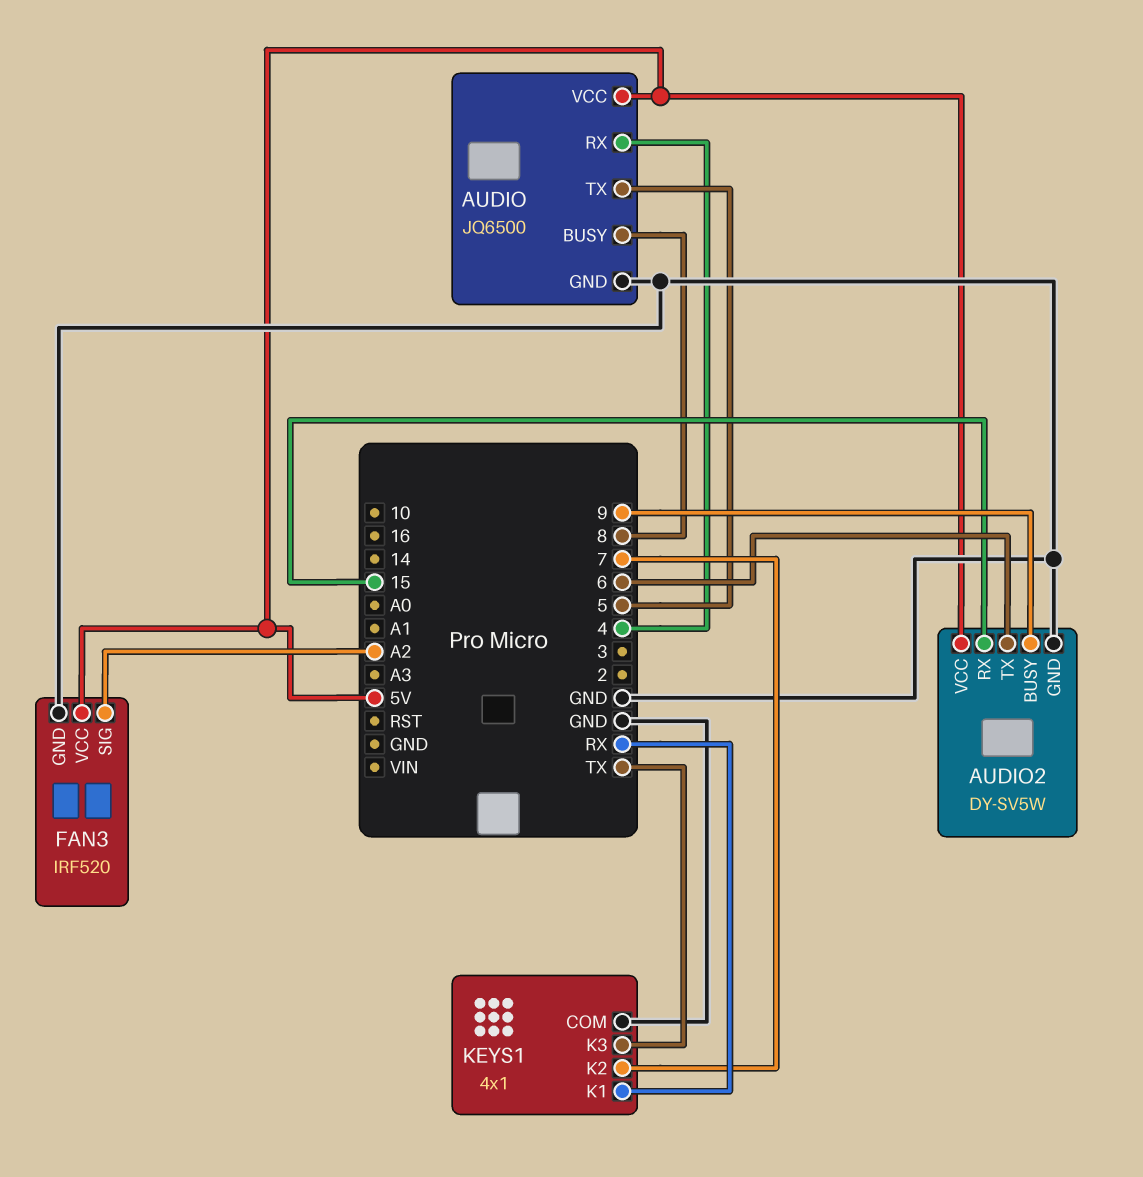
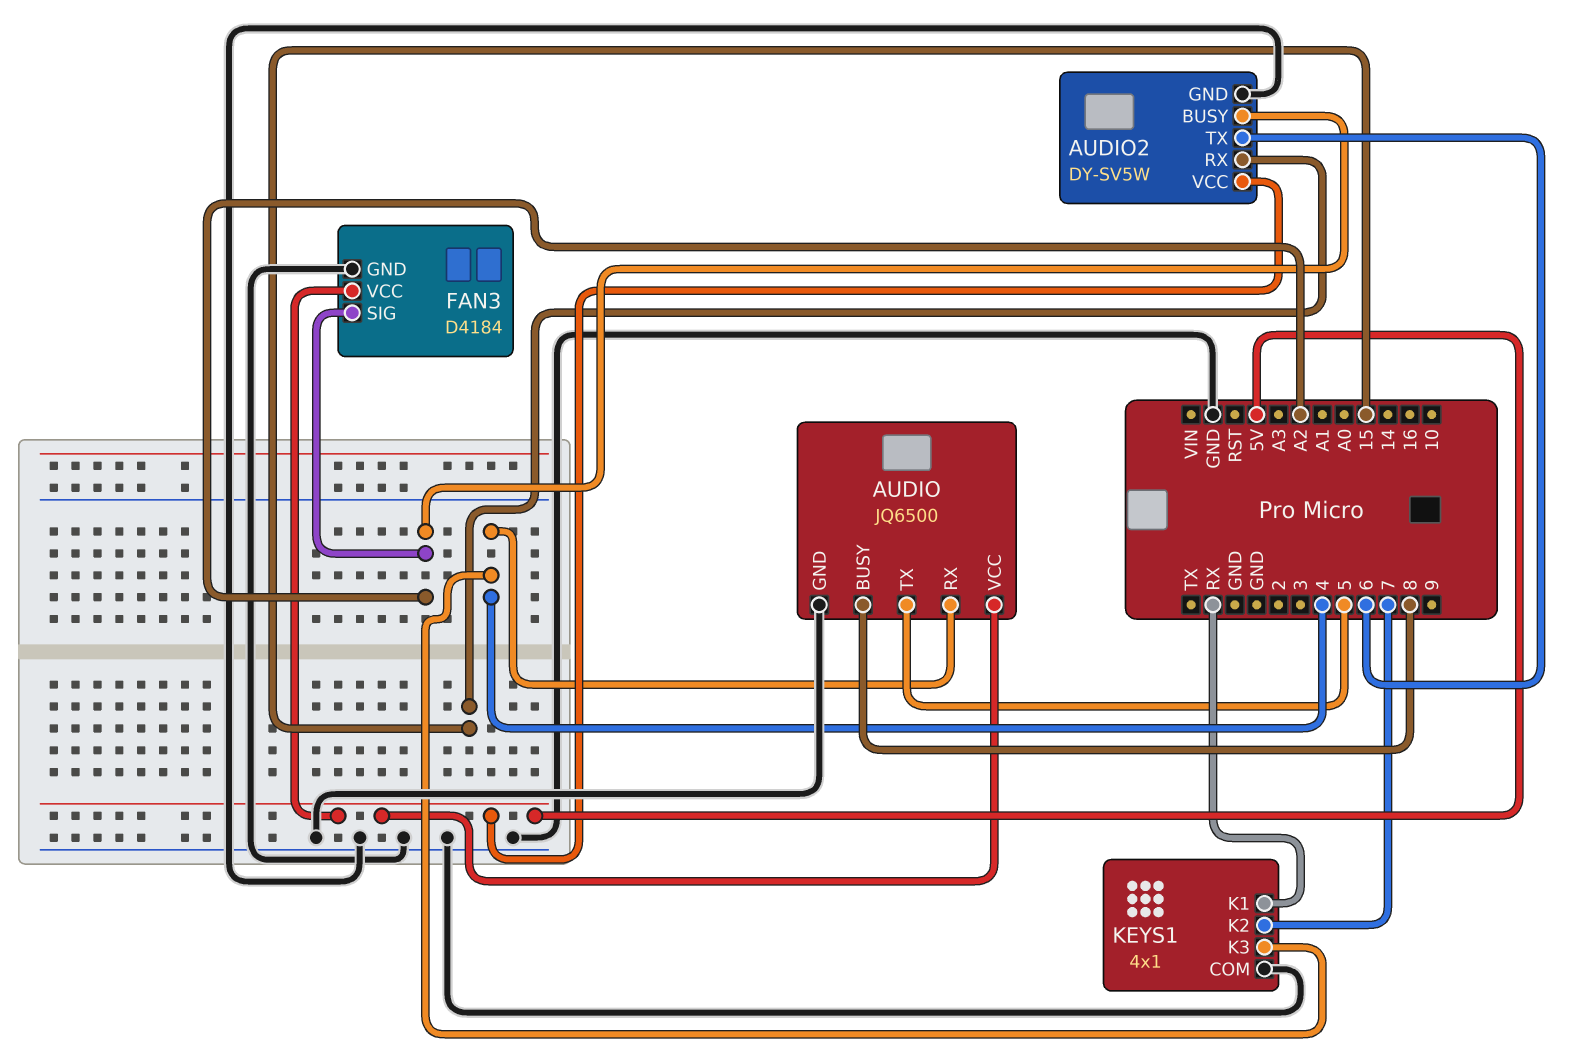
AUDIO2 pin BUSY: 9 -> A2
FAN3: IRF520 -> D4184
KEYS1 pin K3: TX -> 4

